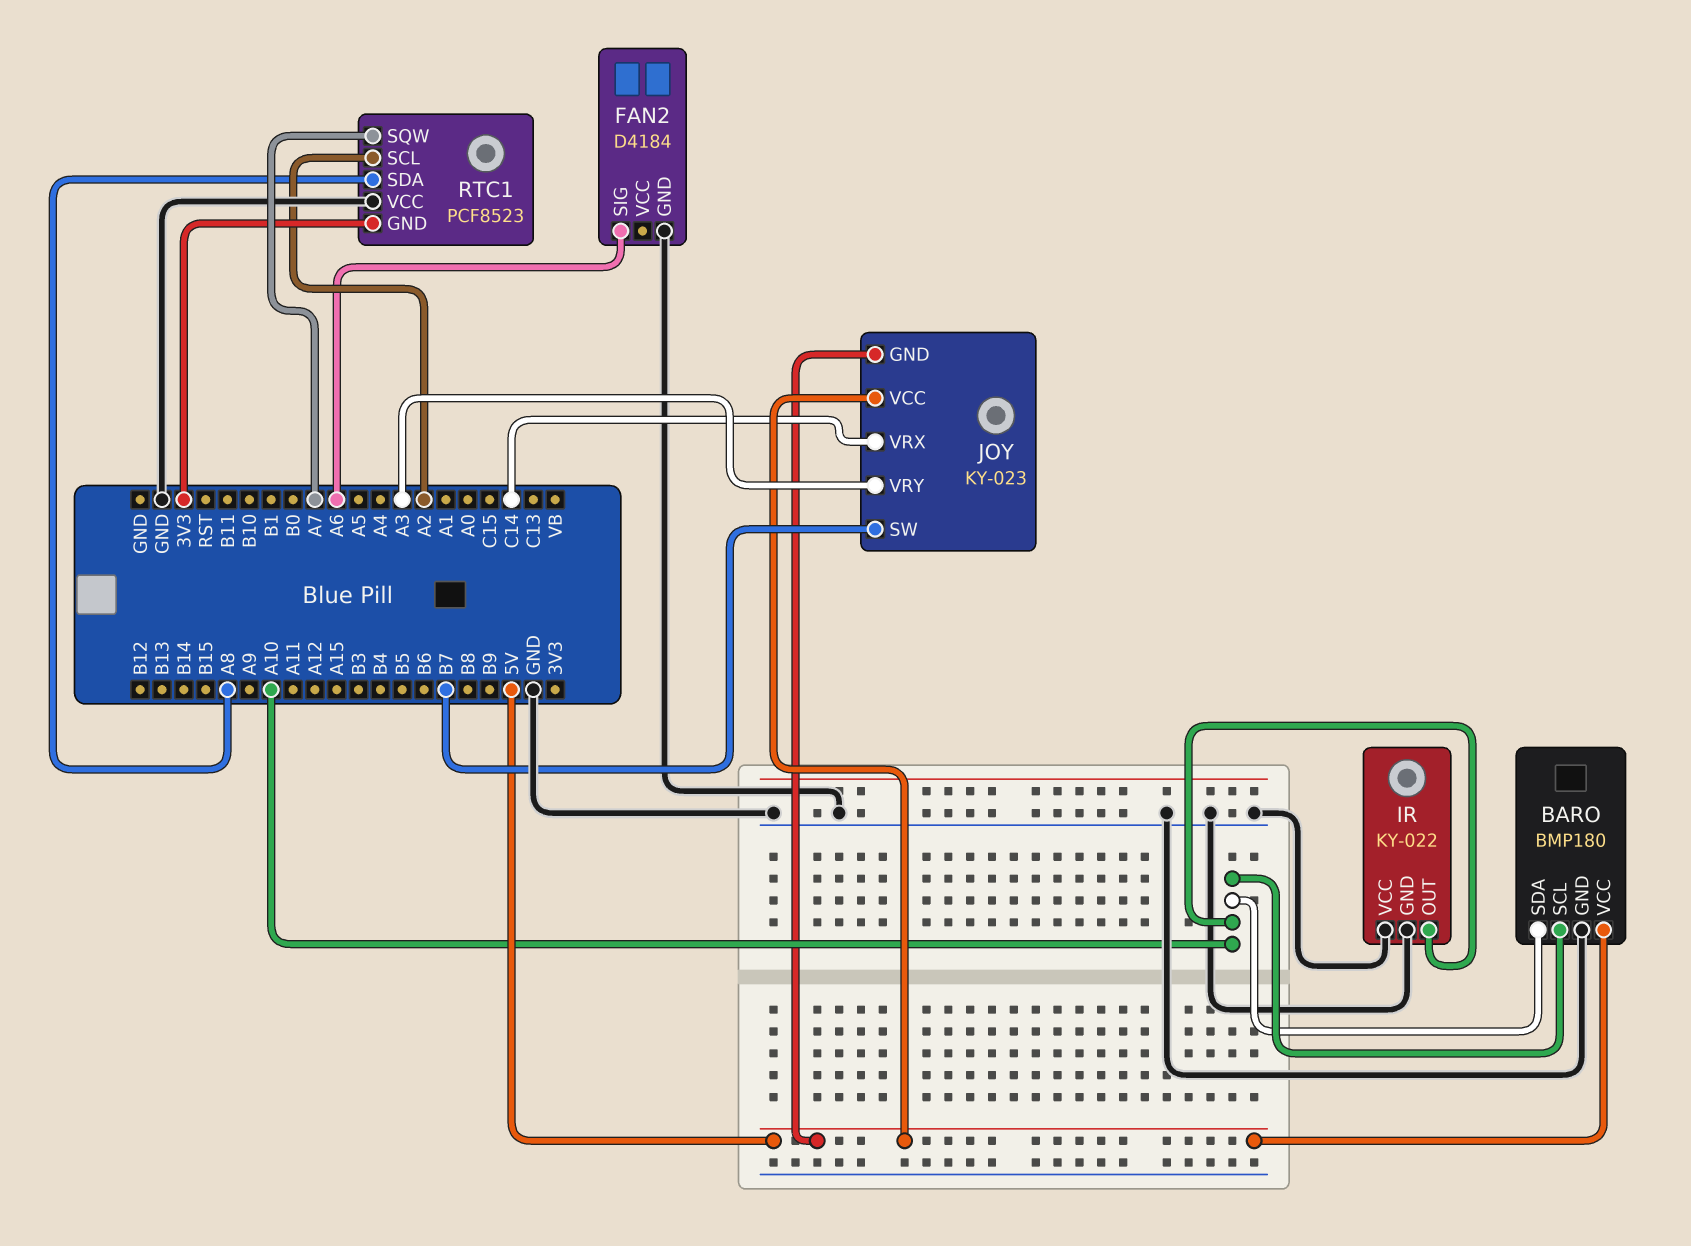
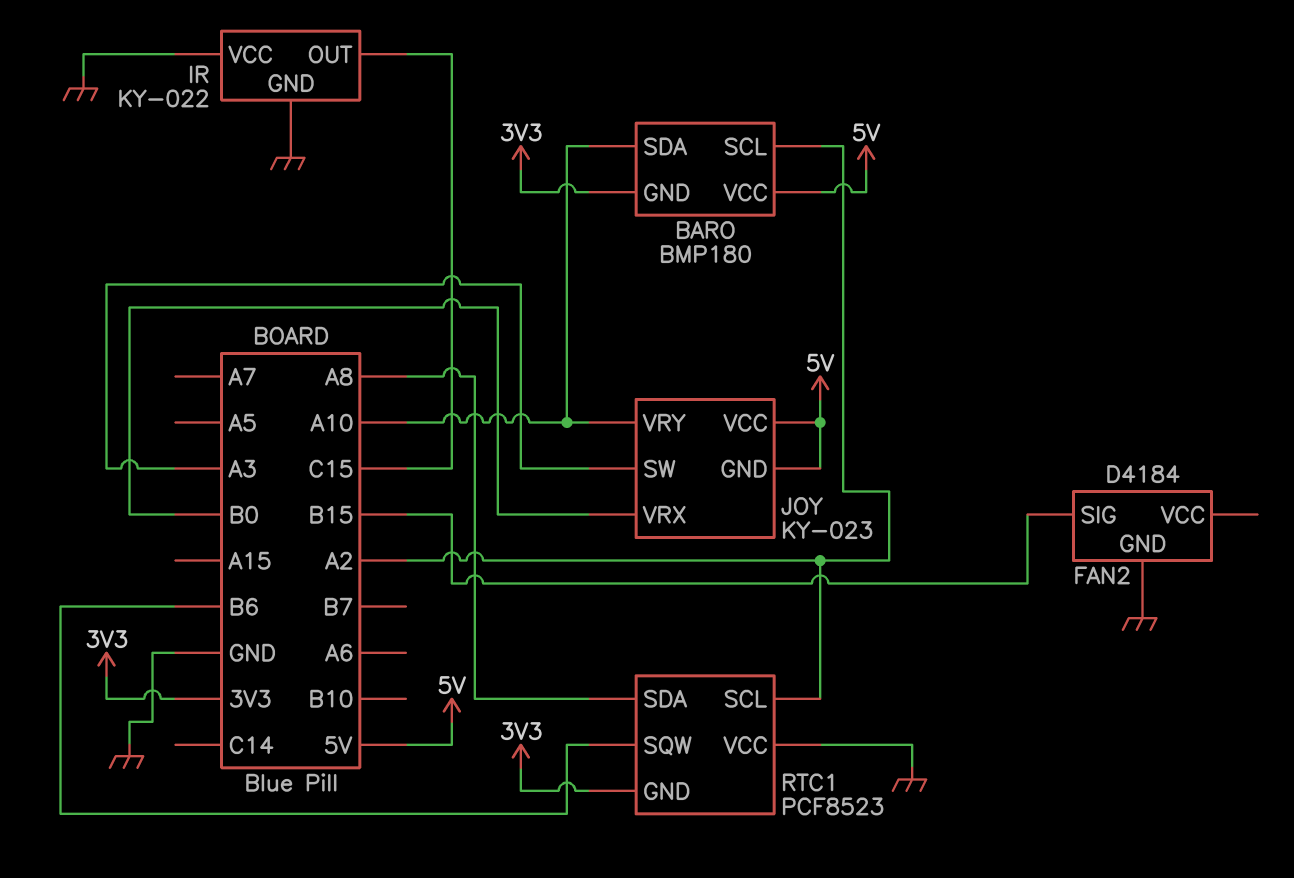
BARO pin GND: GND -> 3V3
BARO pin SCL: A10 -> A2
FAN2 pin SIG: A6 -> B15
IR pin OUT: A10 -> C15
JOY pin SW: B7 -> A3
JOY pin VRX: C14 -> B0
JOY pin VRY: A3 -> A10
RTC1 pin SQW: A7 -> B6

